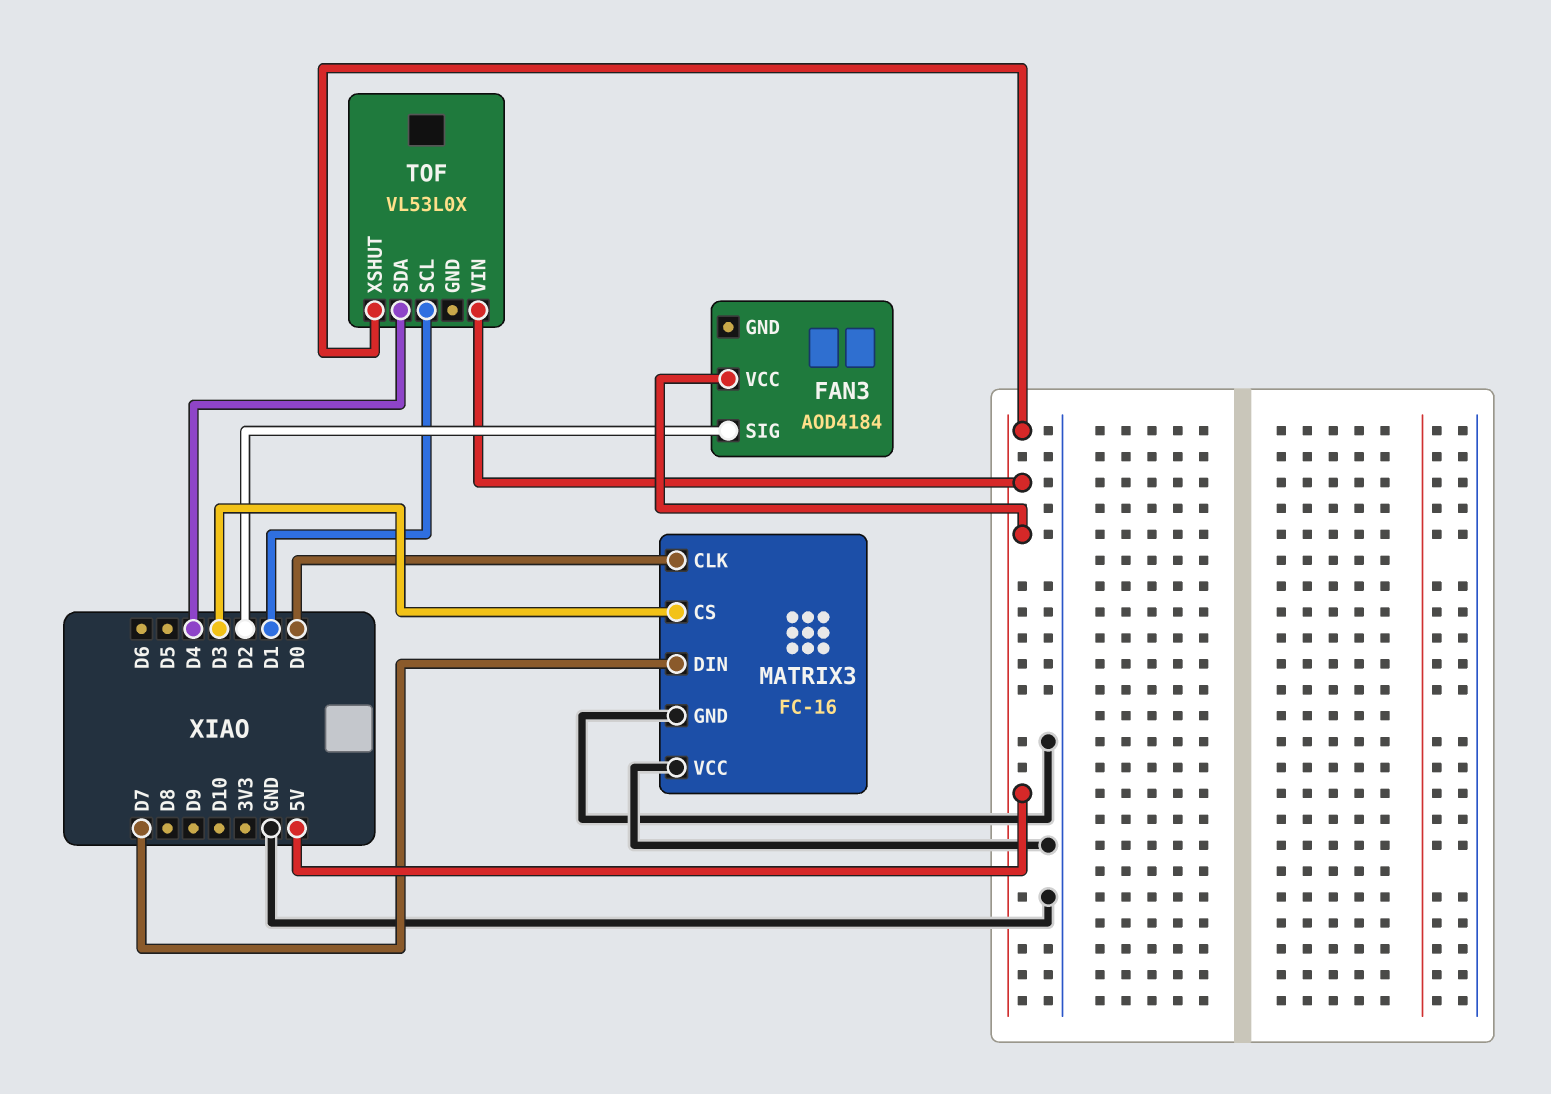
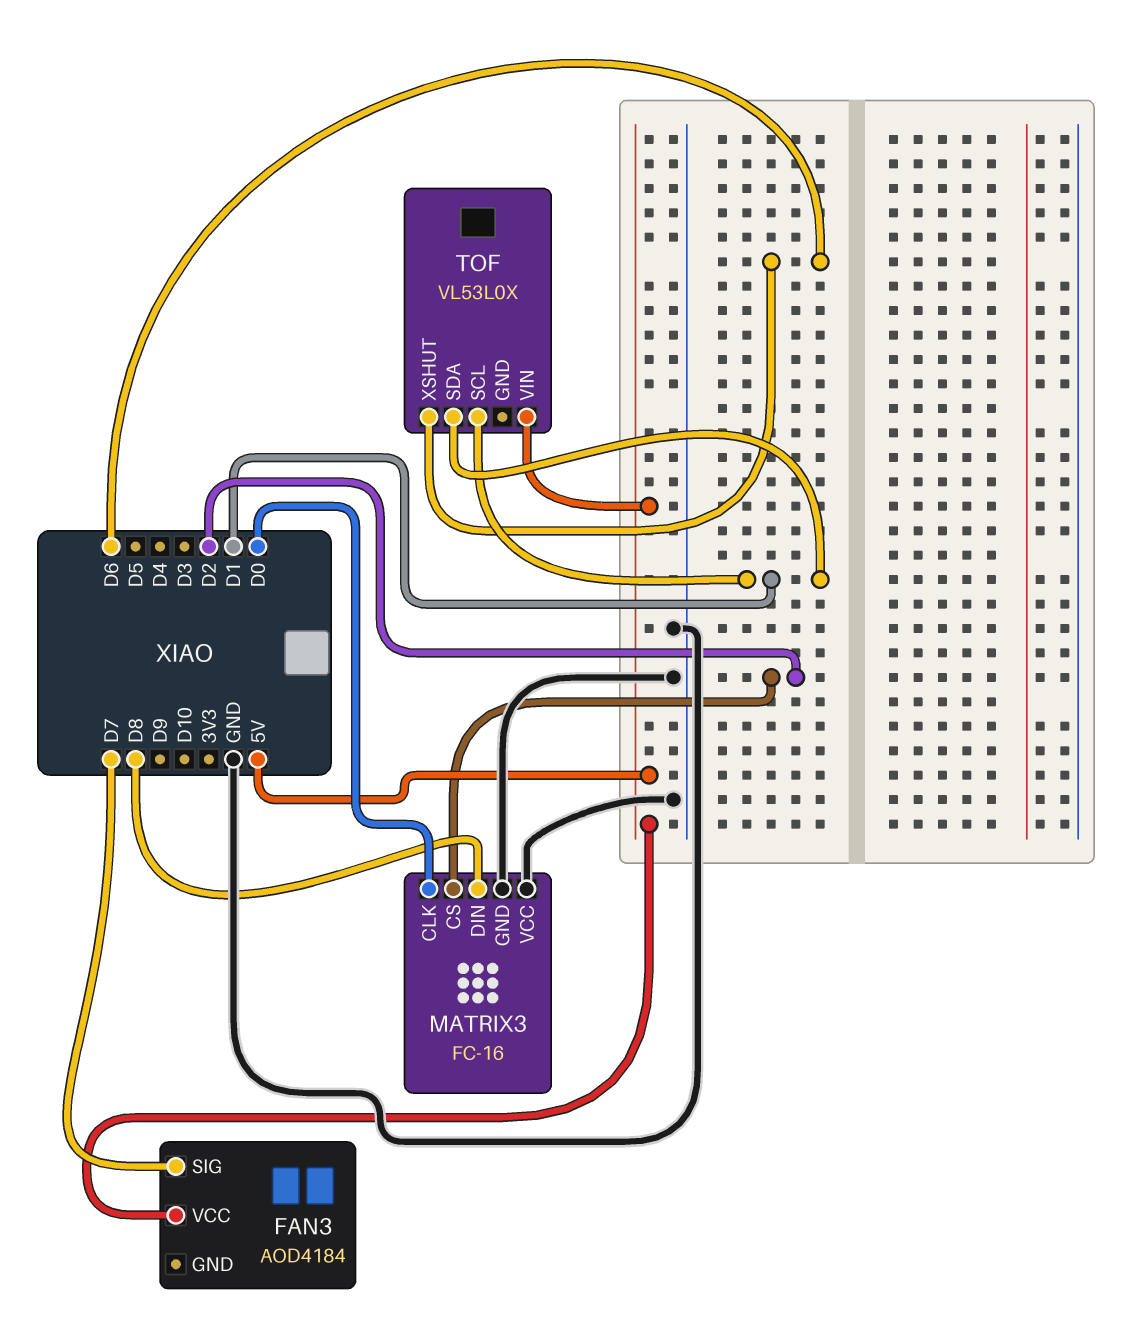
FAN3 pin SIG: D2 -> D7
MATRIX3 pin CS: D3 -> D2
MATRIX3 pin DIN: D7 -> D8
TOF pin SDA: D4 -> D1
TOF pin XSHUT: 5V -> D6

